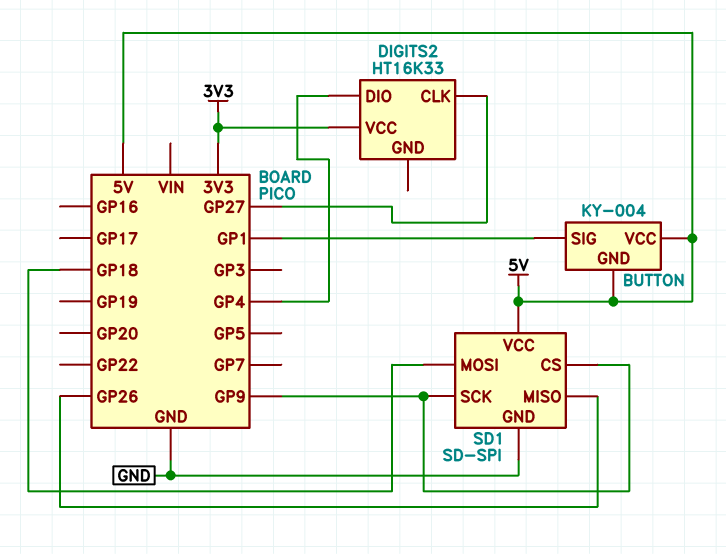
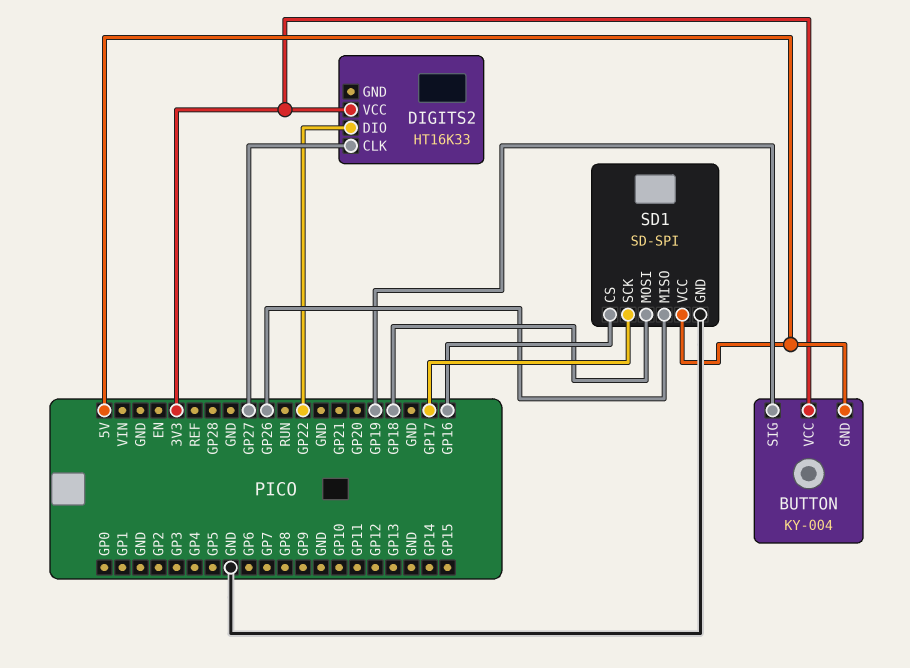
BUTTON pin SIG: GP1 -> GP19
BUTTON pin VCC: 5V -> 3V3
DIGITS2 pin DIO: GP4 -> GP22
SD1 pin CS: GP9 -> GP16
SD1 pin SCK: GP9 -> GP17

